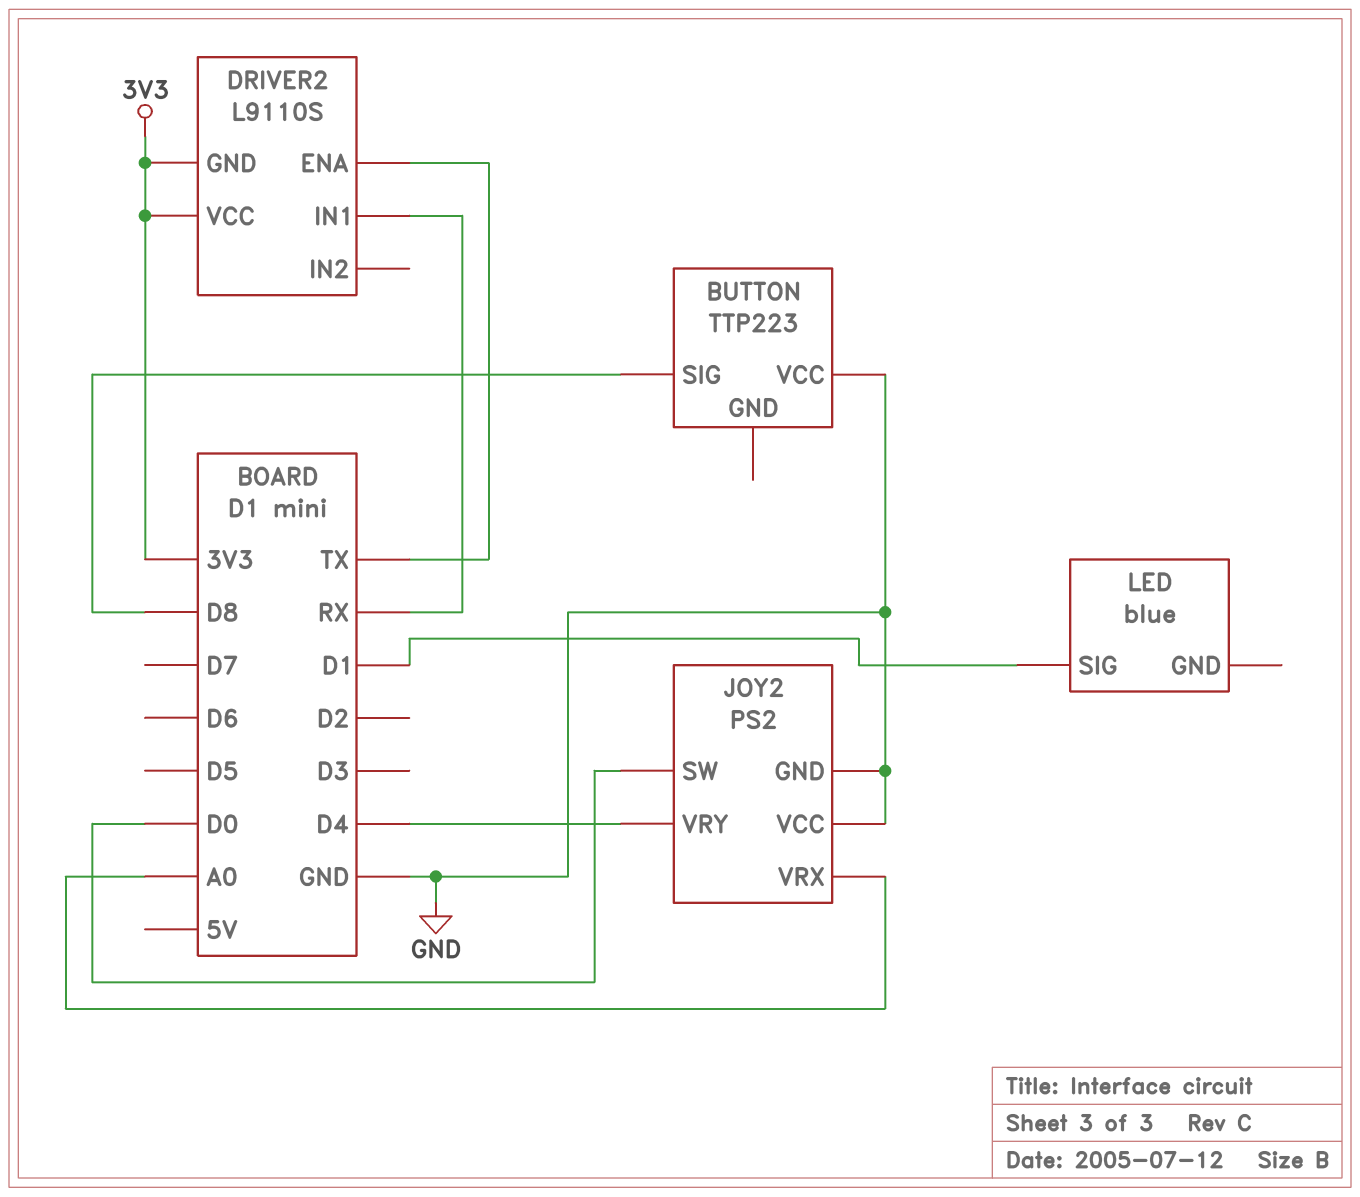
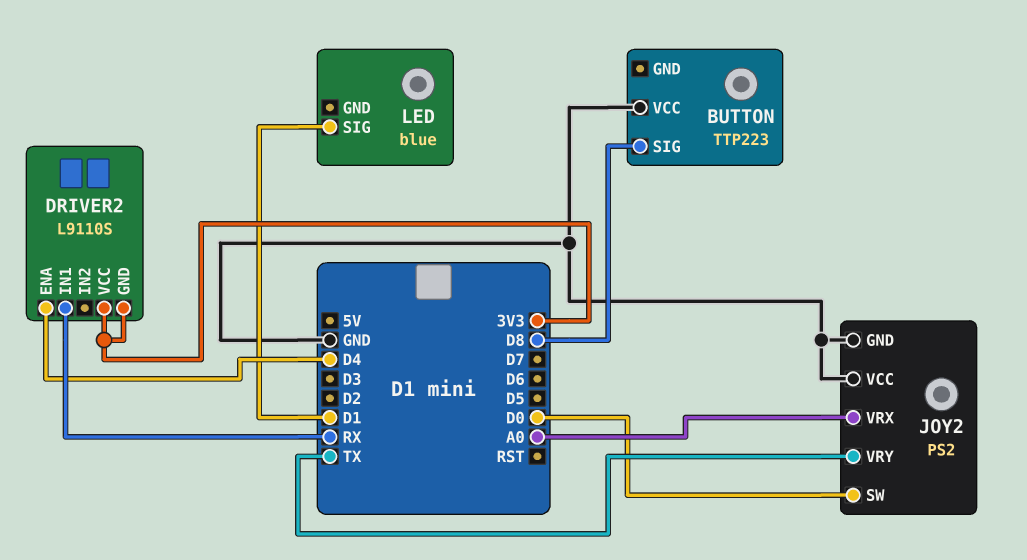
DRIVER2 pin ENA: TX -> D4
JOY2 pin VRY: D4 -> TX

